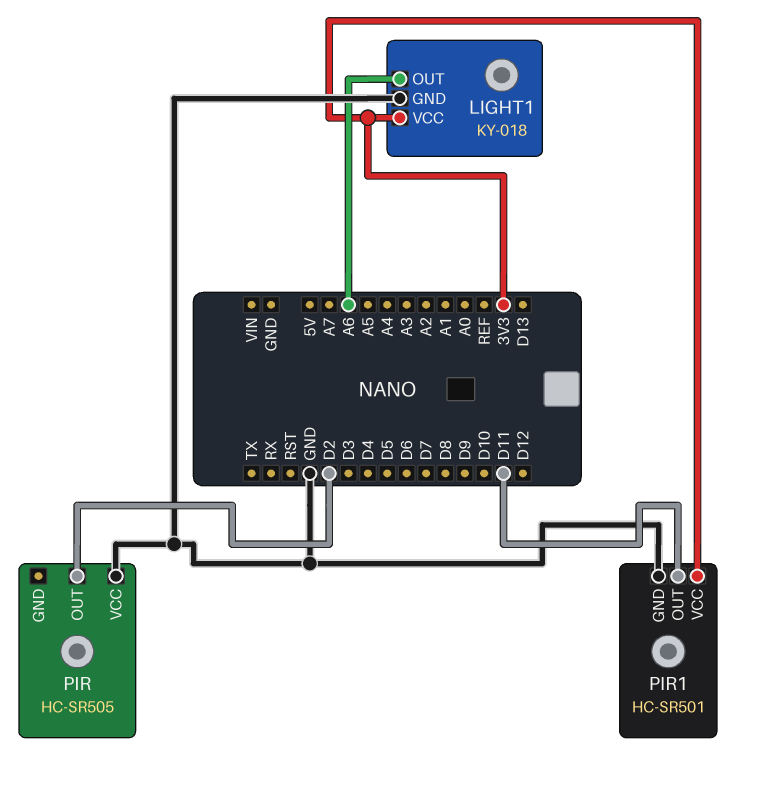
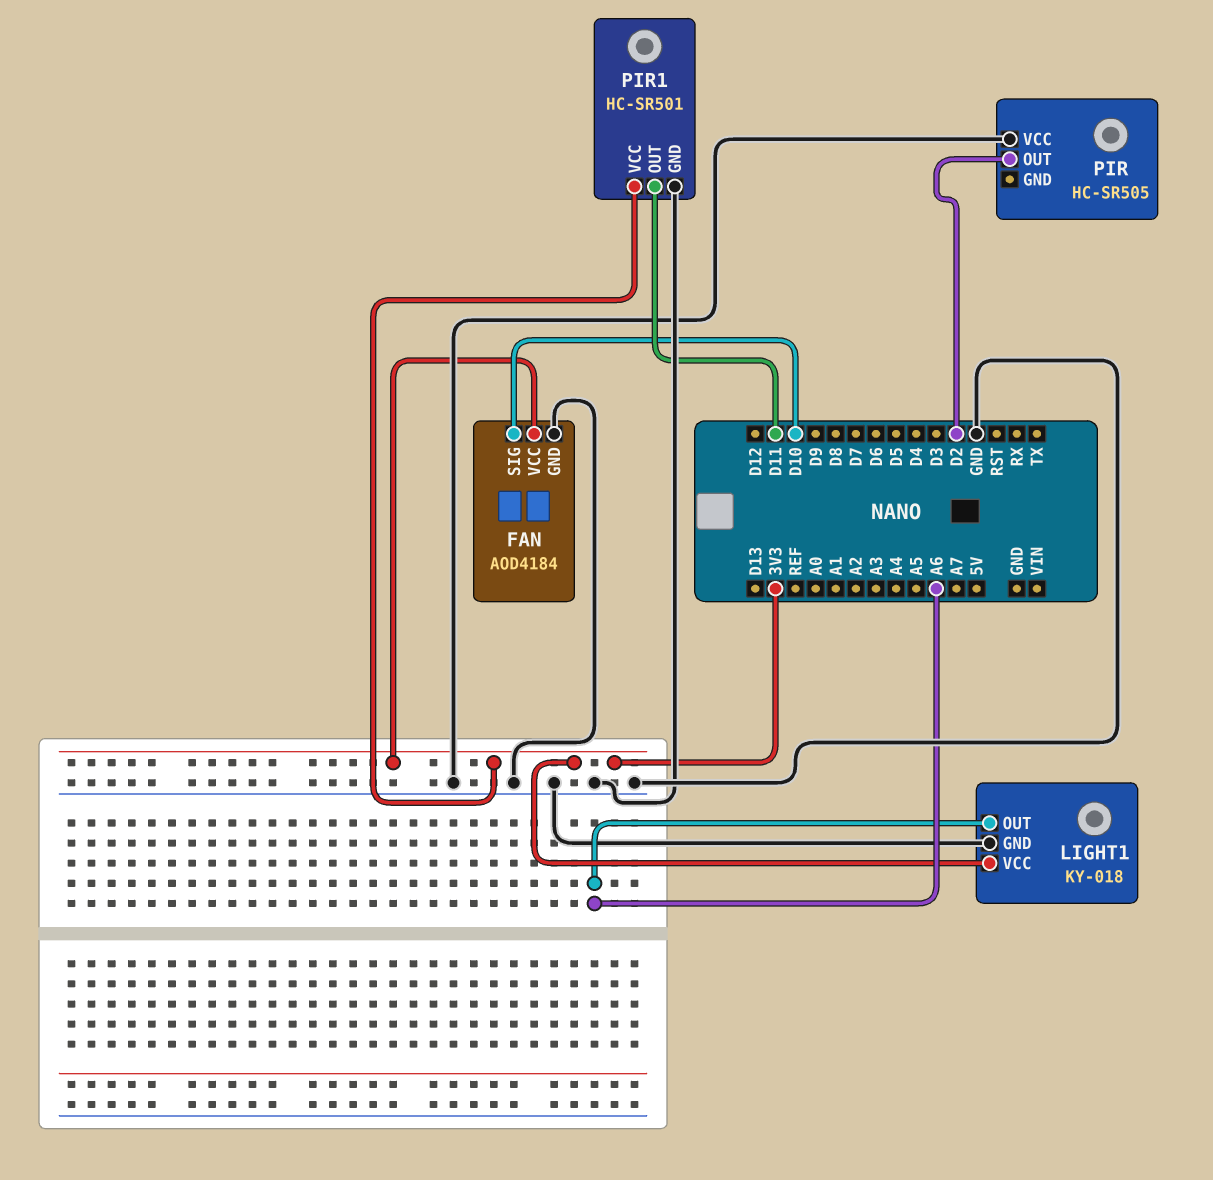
FAN: none -> AOD4184
FAN pin GND: none -> GND
FAN pin SIG: none -> D10
FAN pin VCC: none -> 3V3

